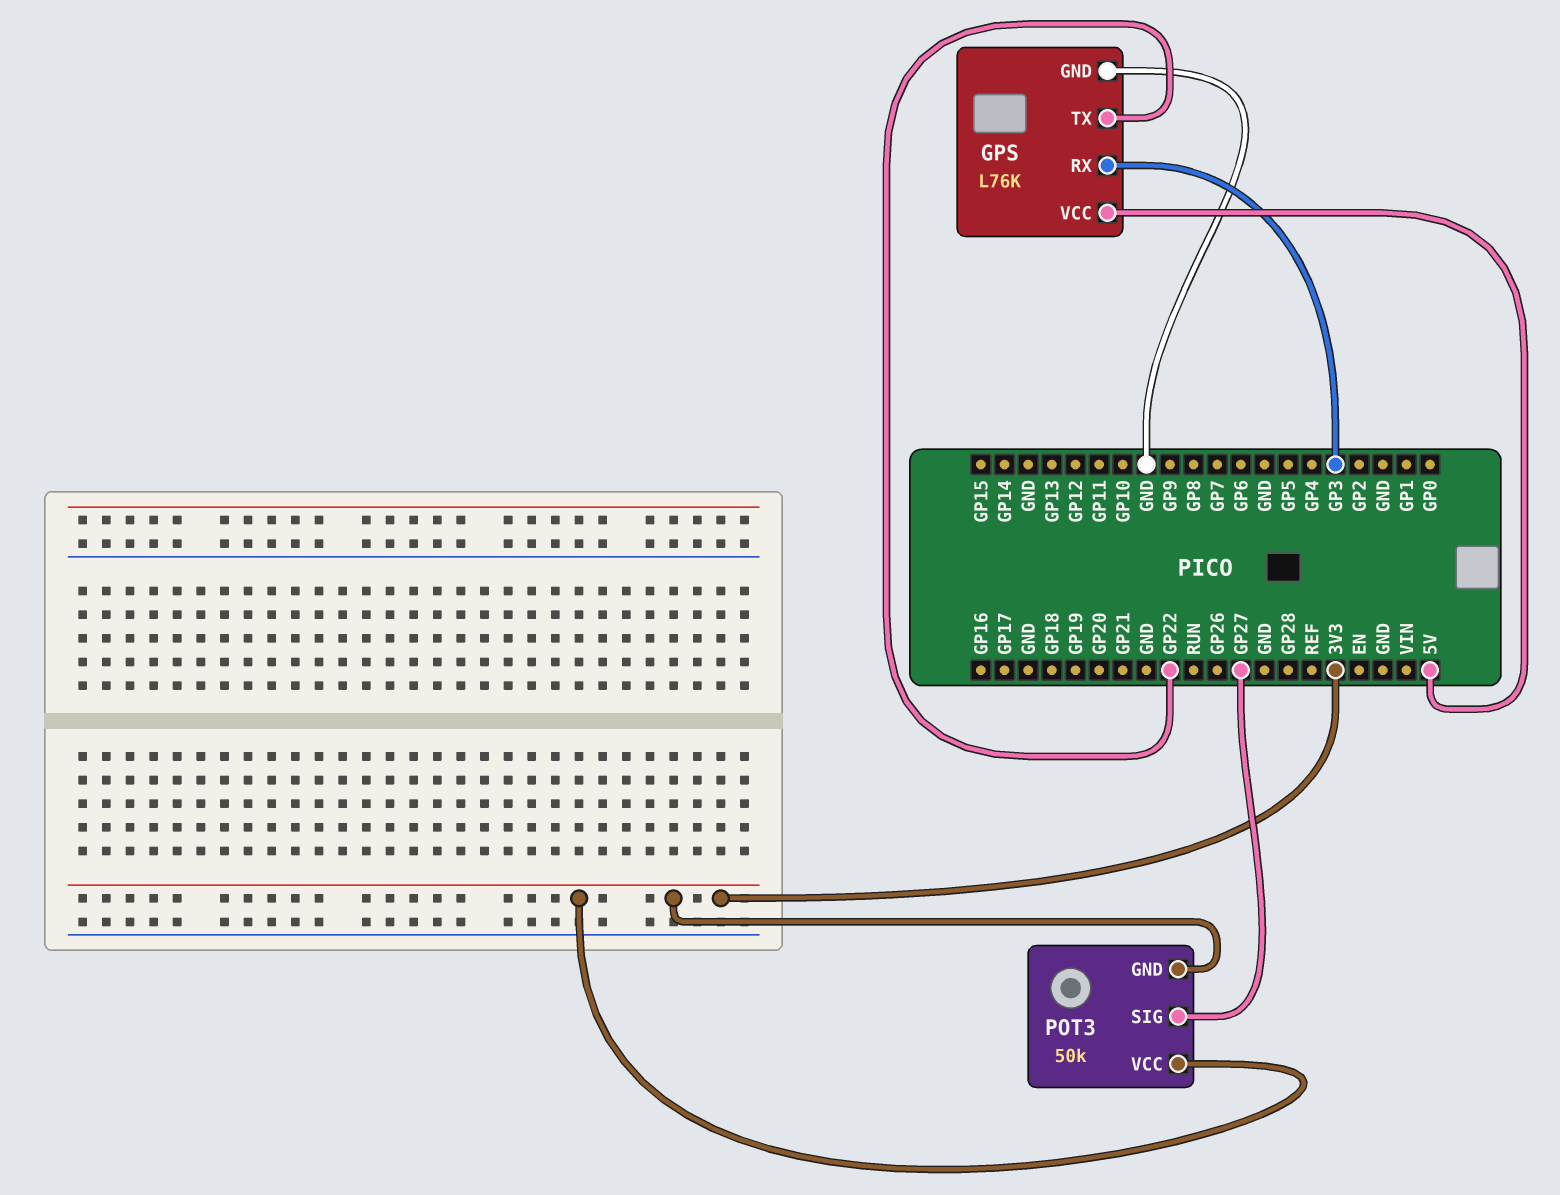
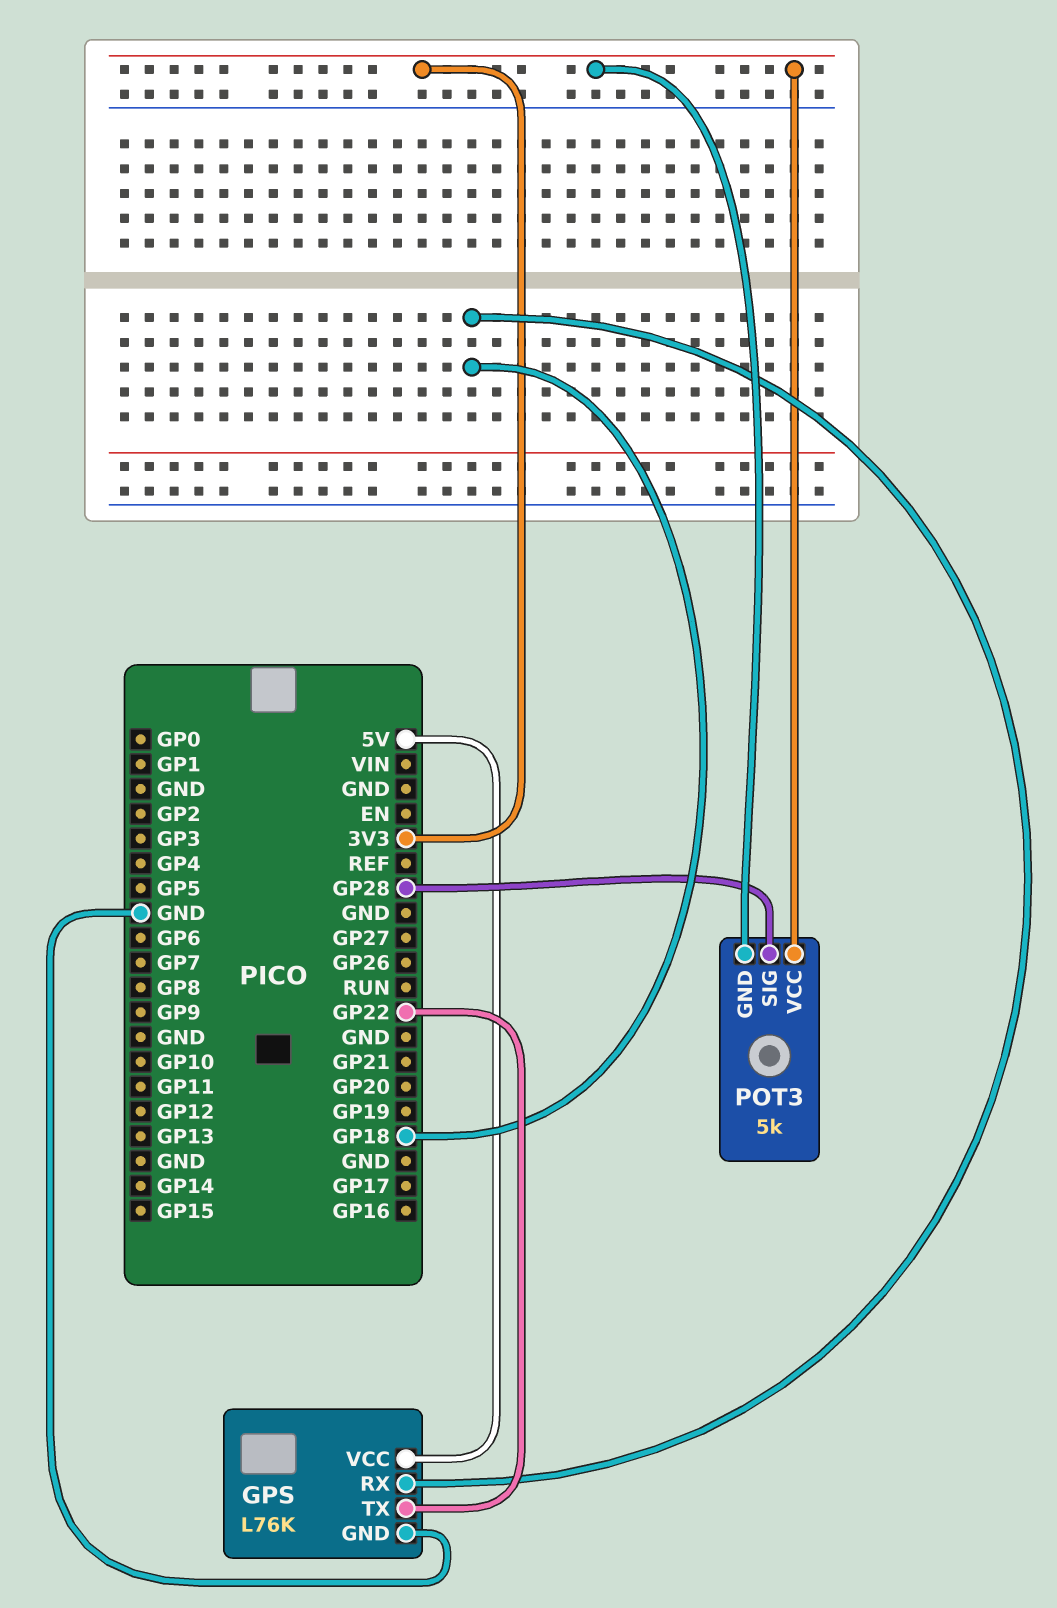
GPS pin RX: GP3 -> GP18
POT3: 50k -> 5k
POT3 pin SIG: GP27 -> GP28

